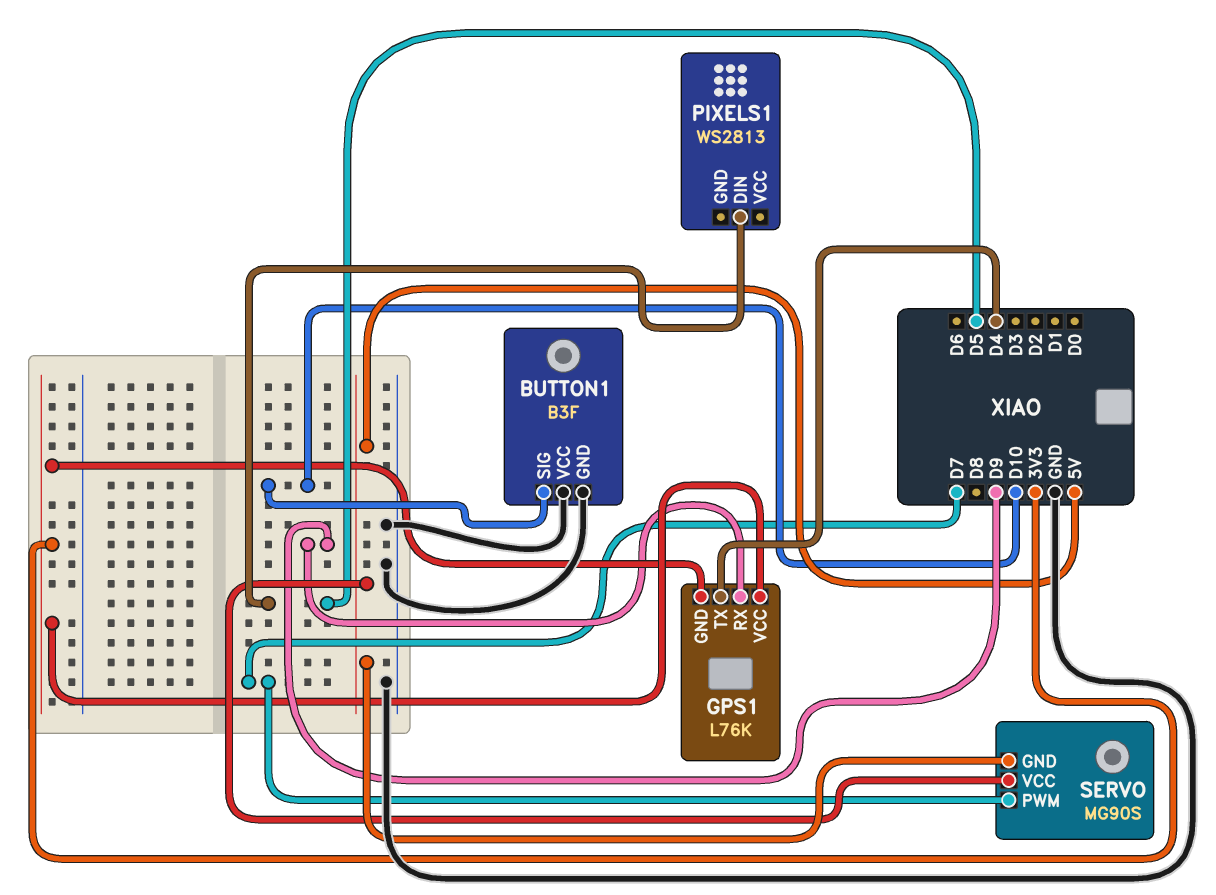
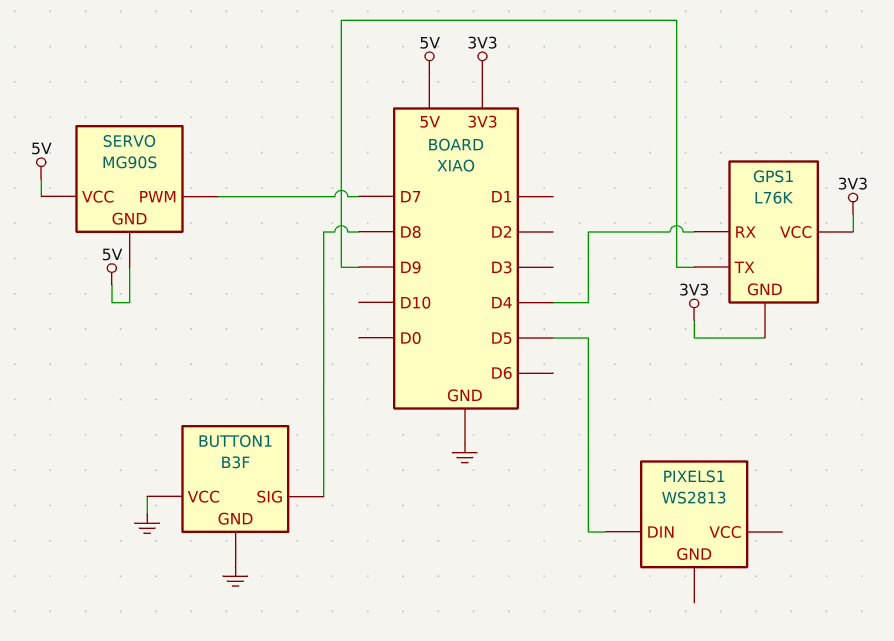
BUTTON1 pin SIG: D10 -> D8
GPS1 pin RX: D9 -> D4
GPS1 pin TX: D4 -> D9

